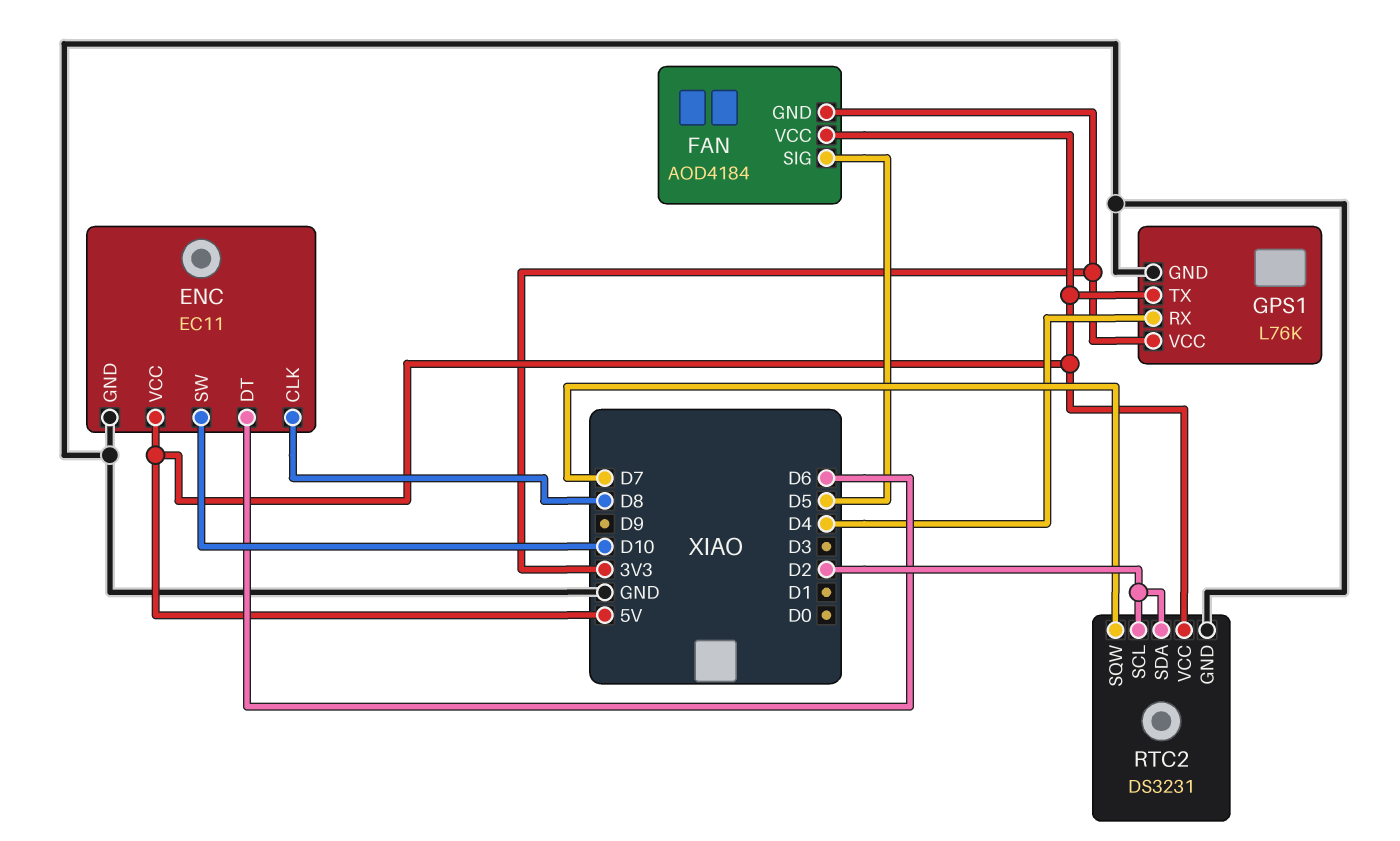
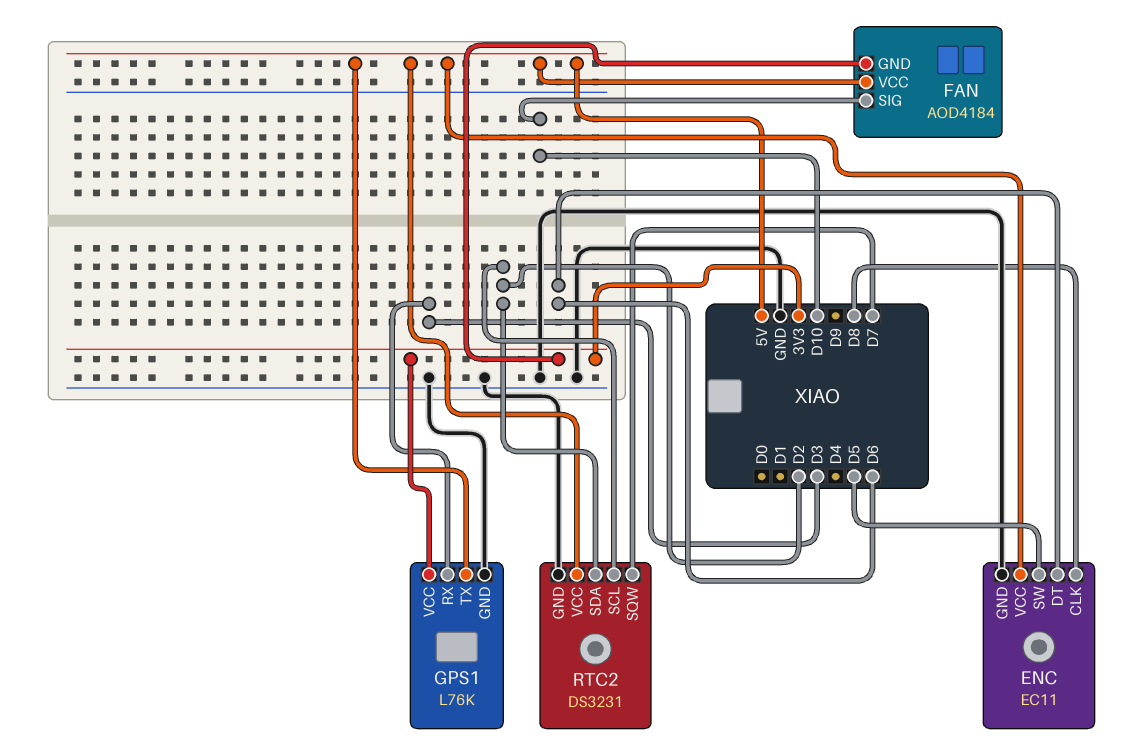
ENC pin SW: D10 -> D5
FAN pin SIG: D5 -> D10
GPS1 pin RX: D4 -> D3

